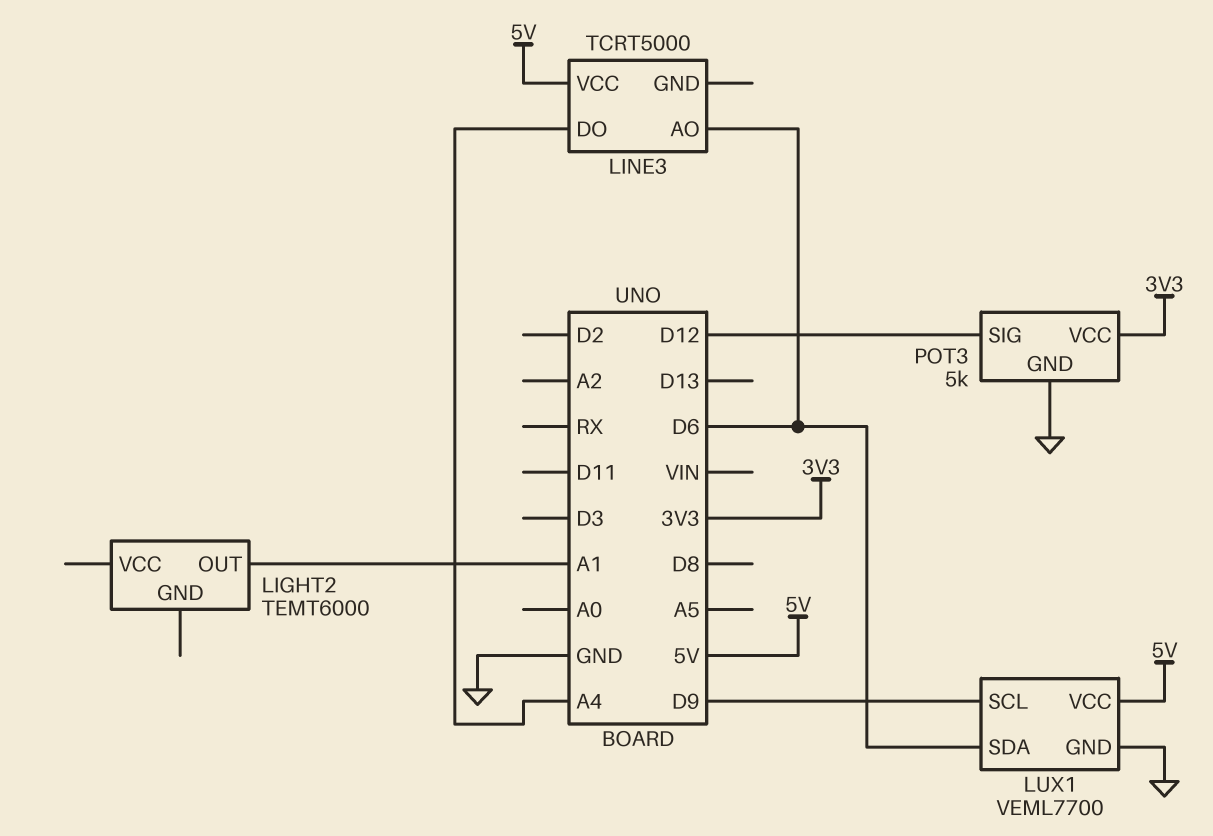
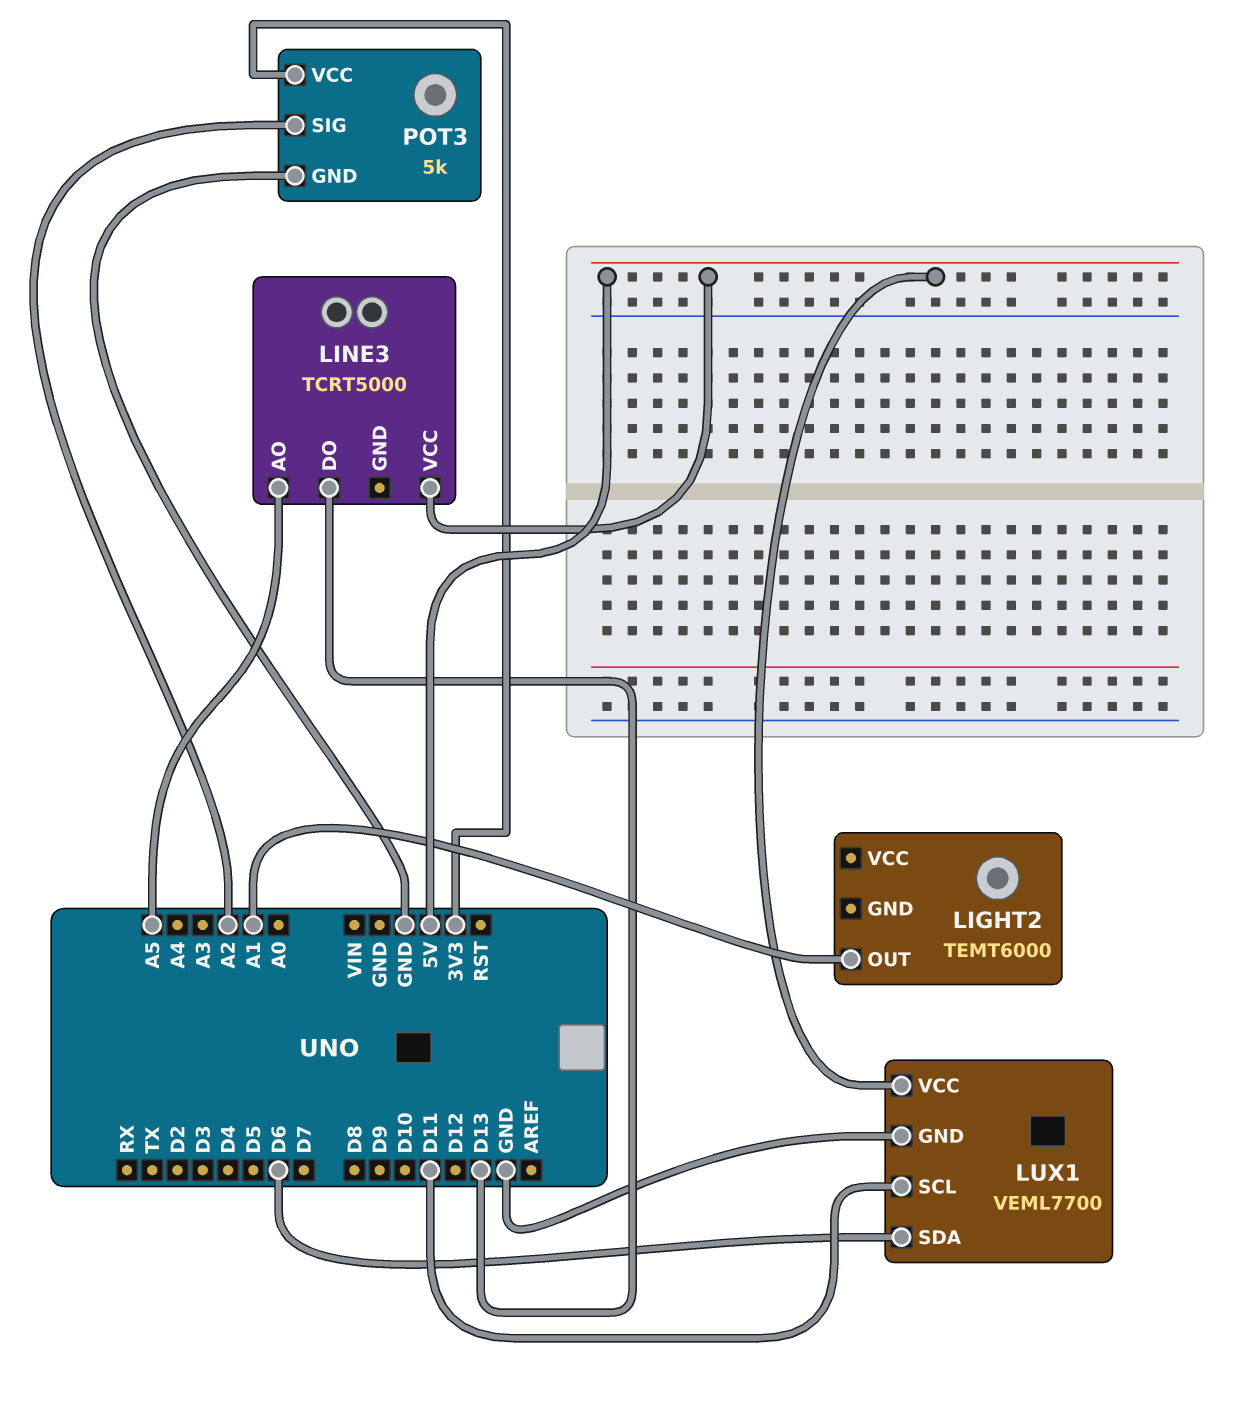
LINE3 pin AO: D6 -> A5
LINE3 pin DO: A4 -> D13
LUX1 pin SCL: D9 -> D11
POT3 pin SIG: D12 -> A2

